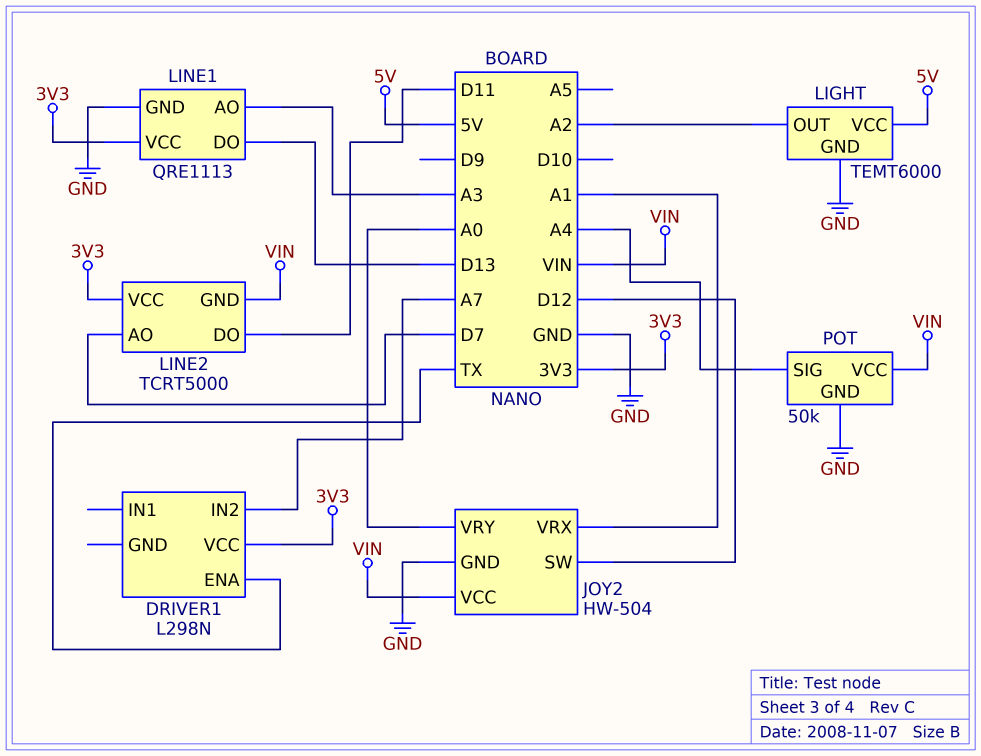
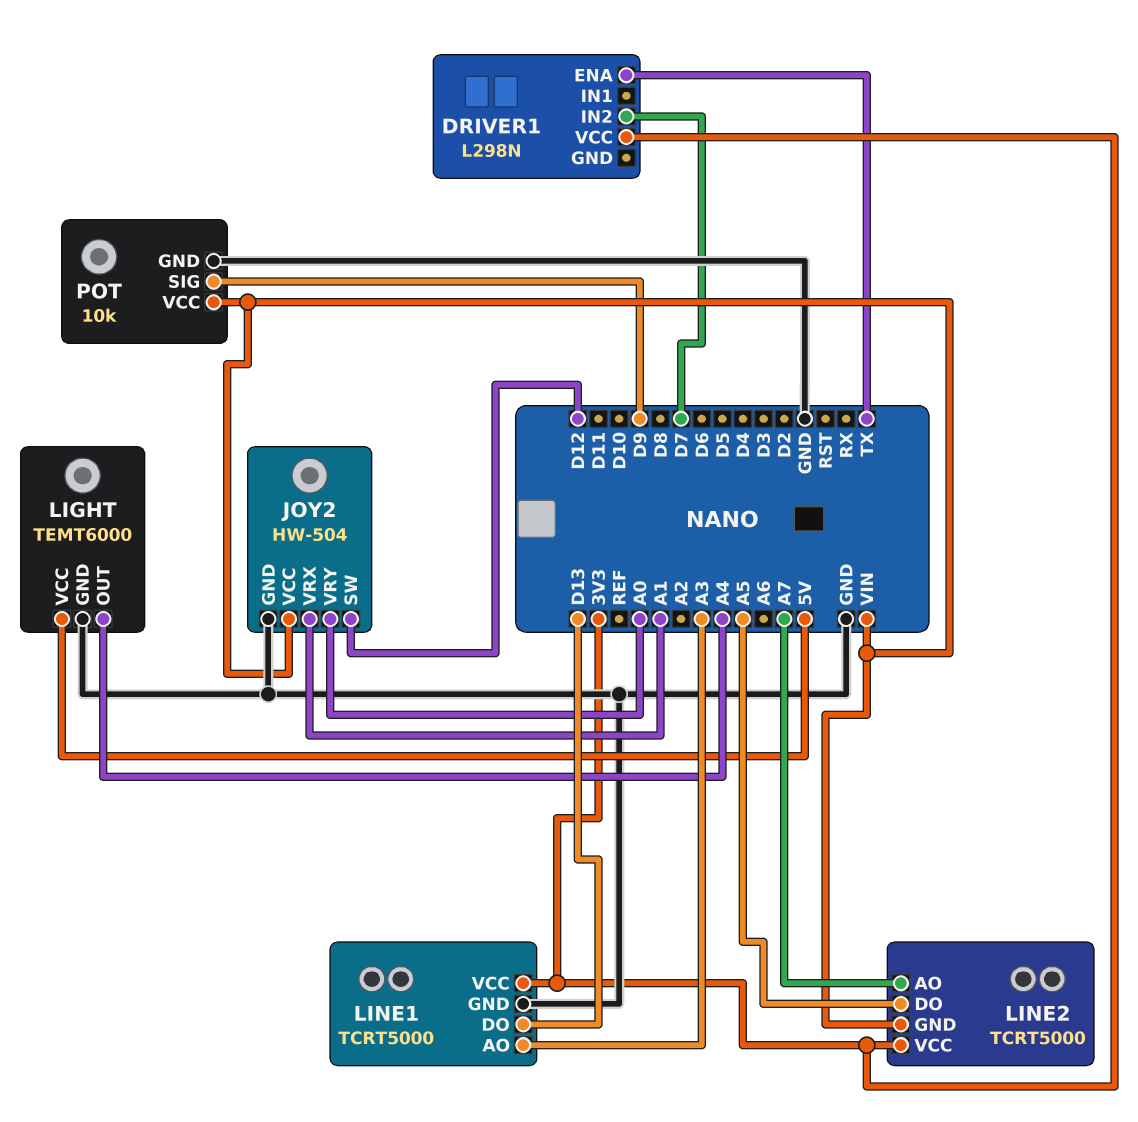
DRIVER1 pin IN2: A7 -> D7
LIGHT pin OUT: A2 -> A4
LINE1: QRE1113 -> TCRT5000
LINE2 pin AO: D7 -> A7
LINE2 pin DO: D11 -> A5
POT: 50k -> 10k
POT pin SIG: A4 -> D9

